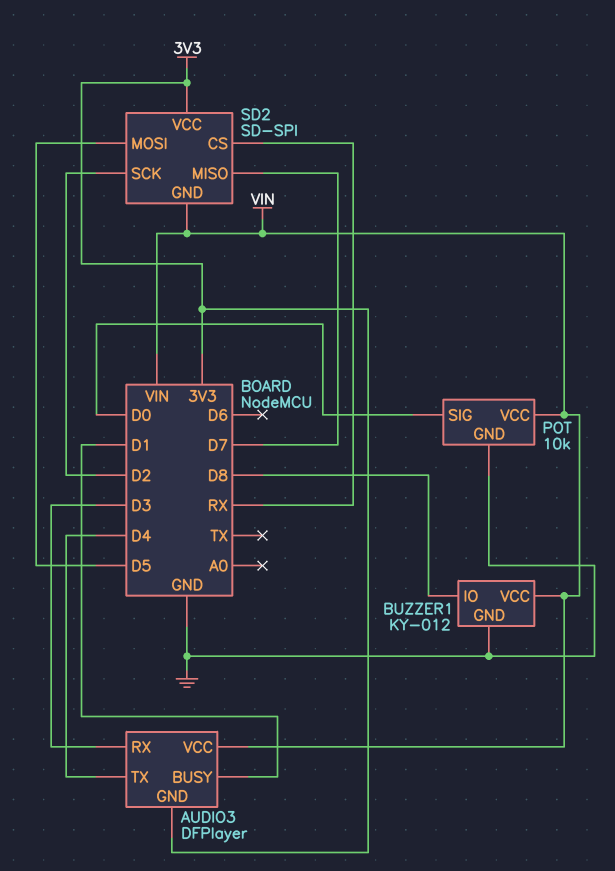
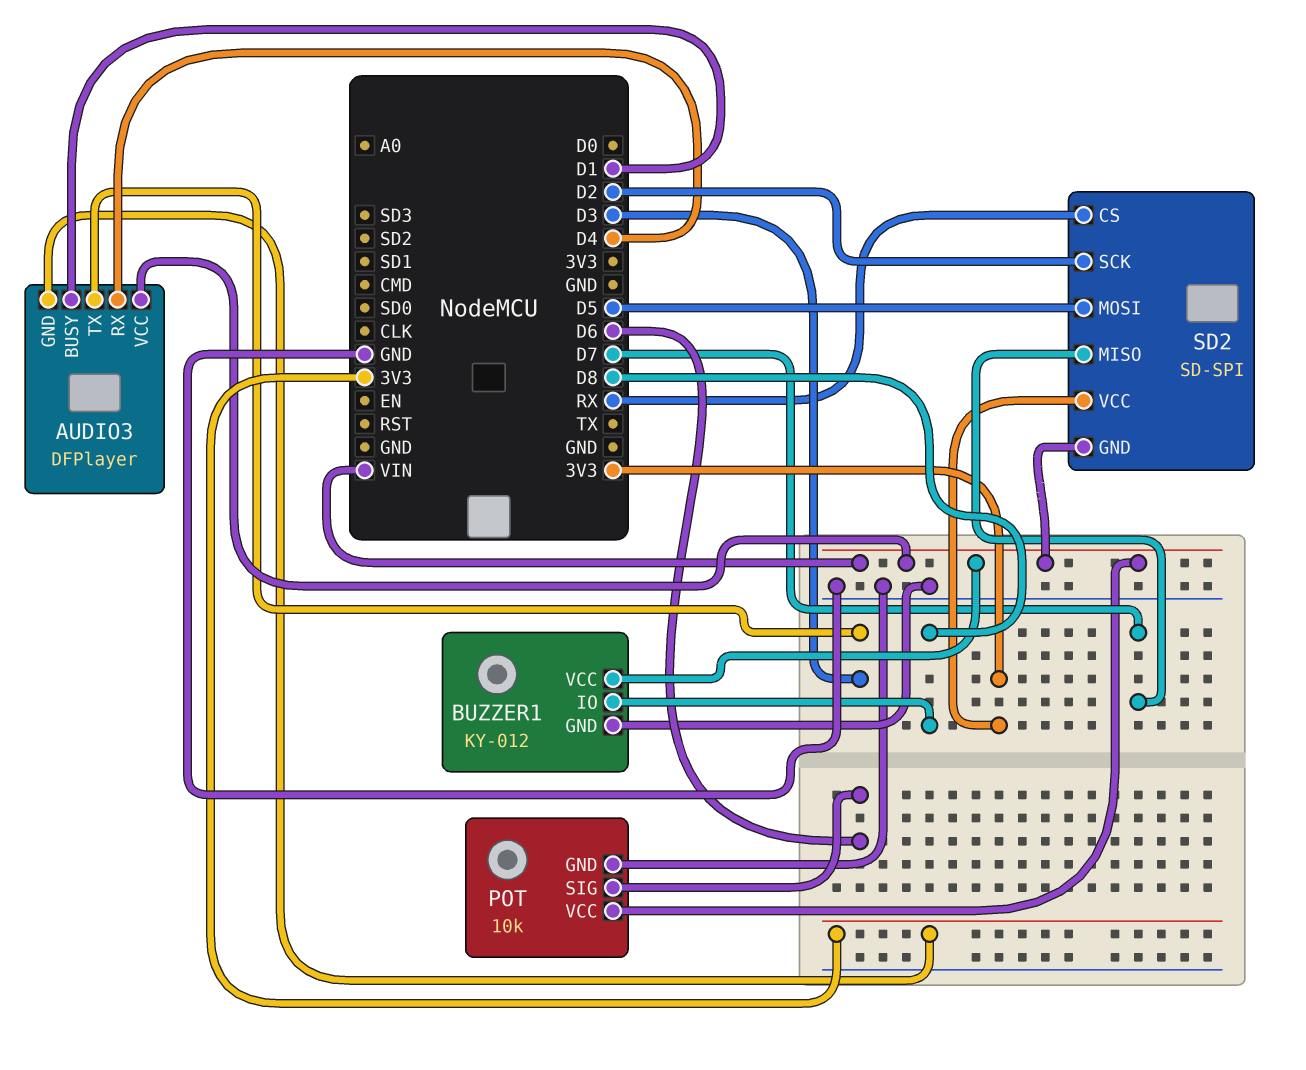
AUDIO3 pin RX: D3 -> D4
AUDIO3 pin TX: D4 -> D3
POT pin SIG: D0 -> D6

